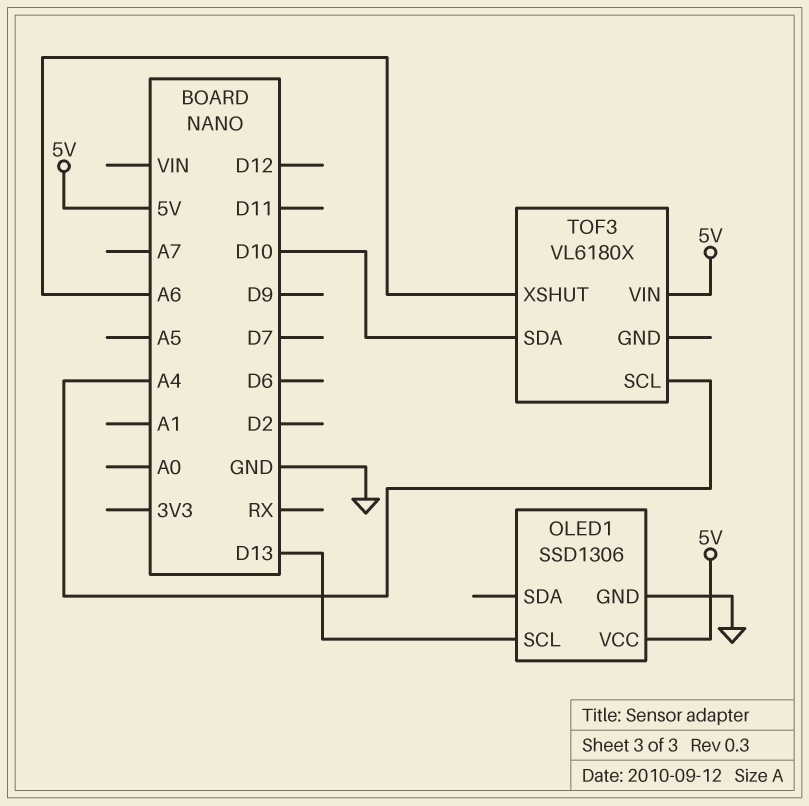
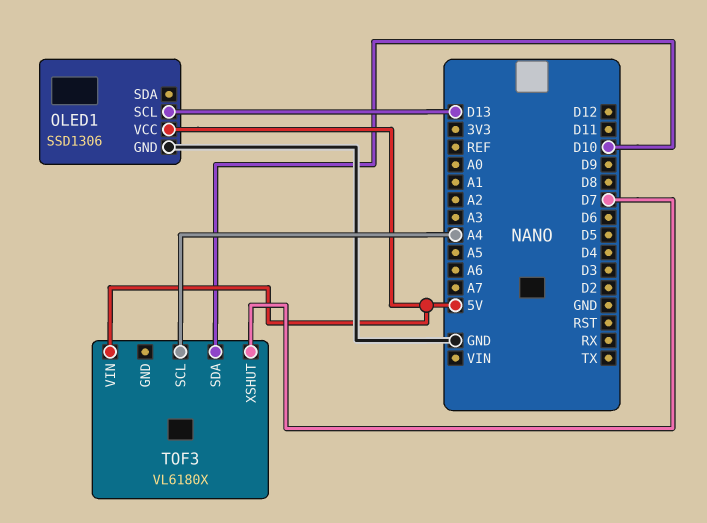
TOF3 pin XSHUT: A6 -> D7

